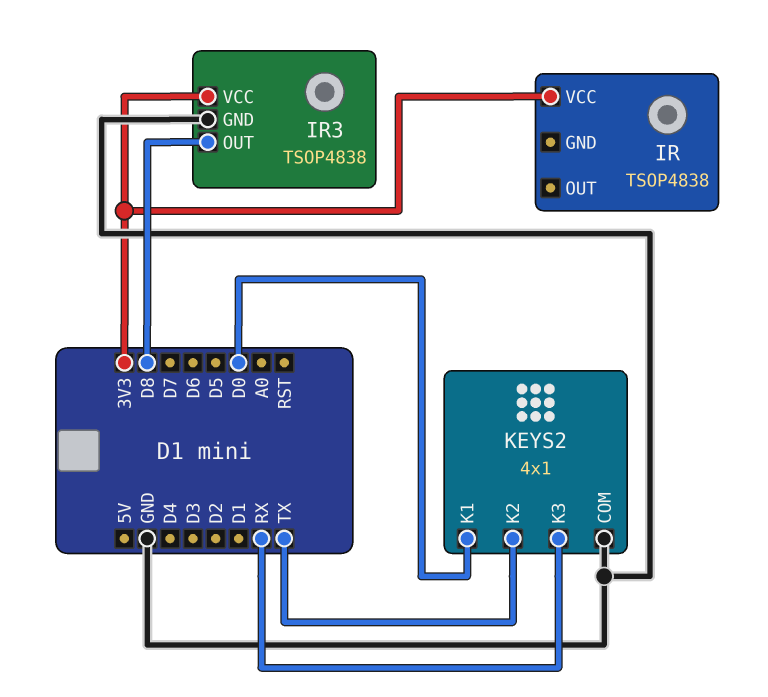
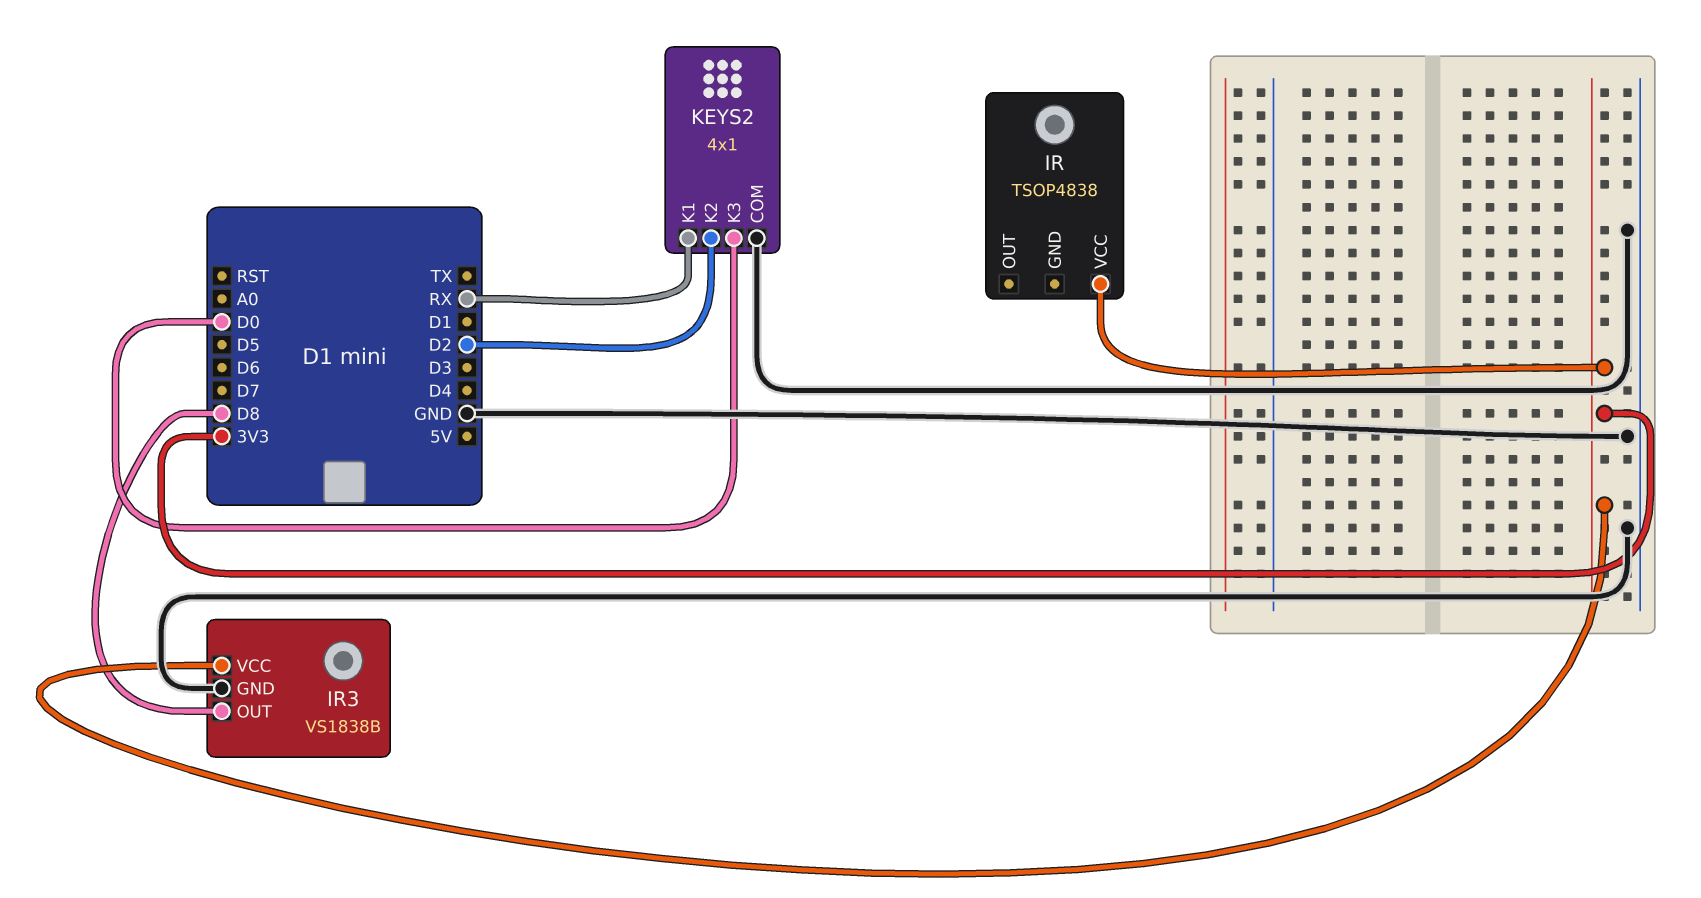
IR3: TSOP4838 -> VS1838B
KEYS2 pin K1: D0 -> RX
KEYS2 pin K2: TX -> D2
KEYS2 pin K3: RX -> D0

